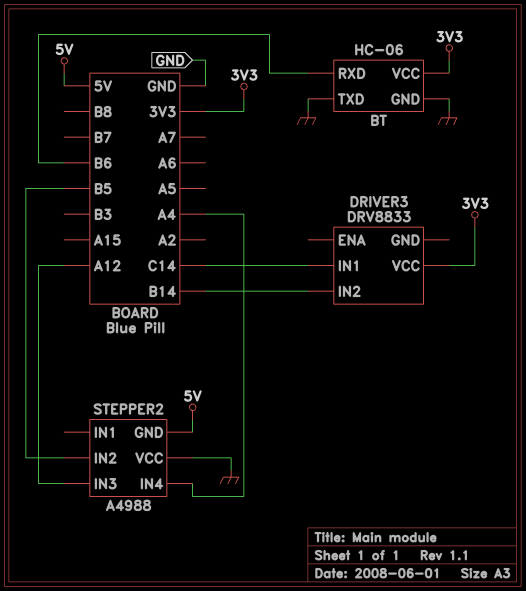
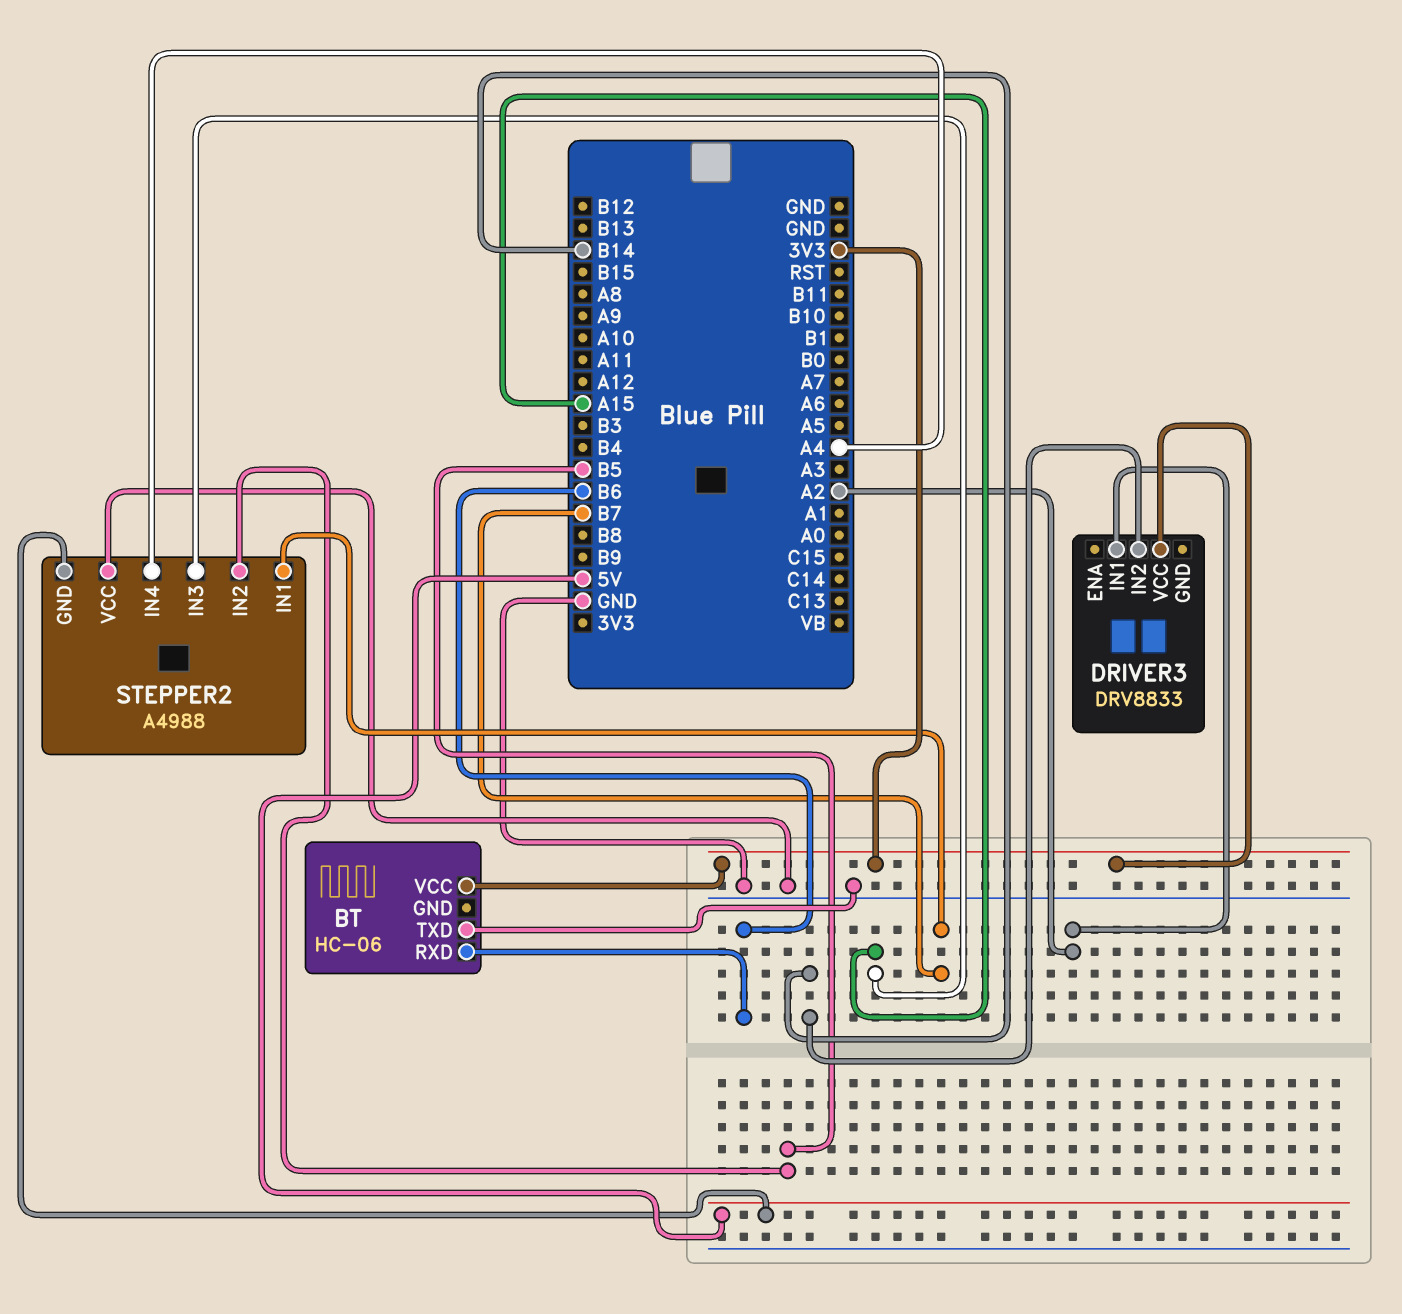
BT pin GND: GND -> none
DRIVER3 pin IN1: C14 -> A2
STEPPER2 pin IN1: none -> B7
STEPPER2 pin IN3: A12 -> A15

